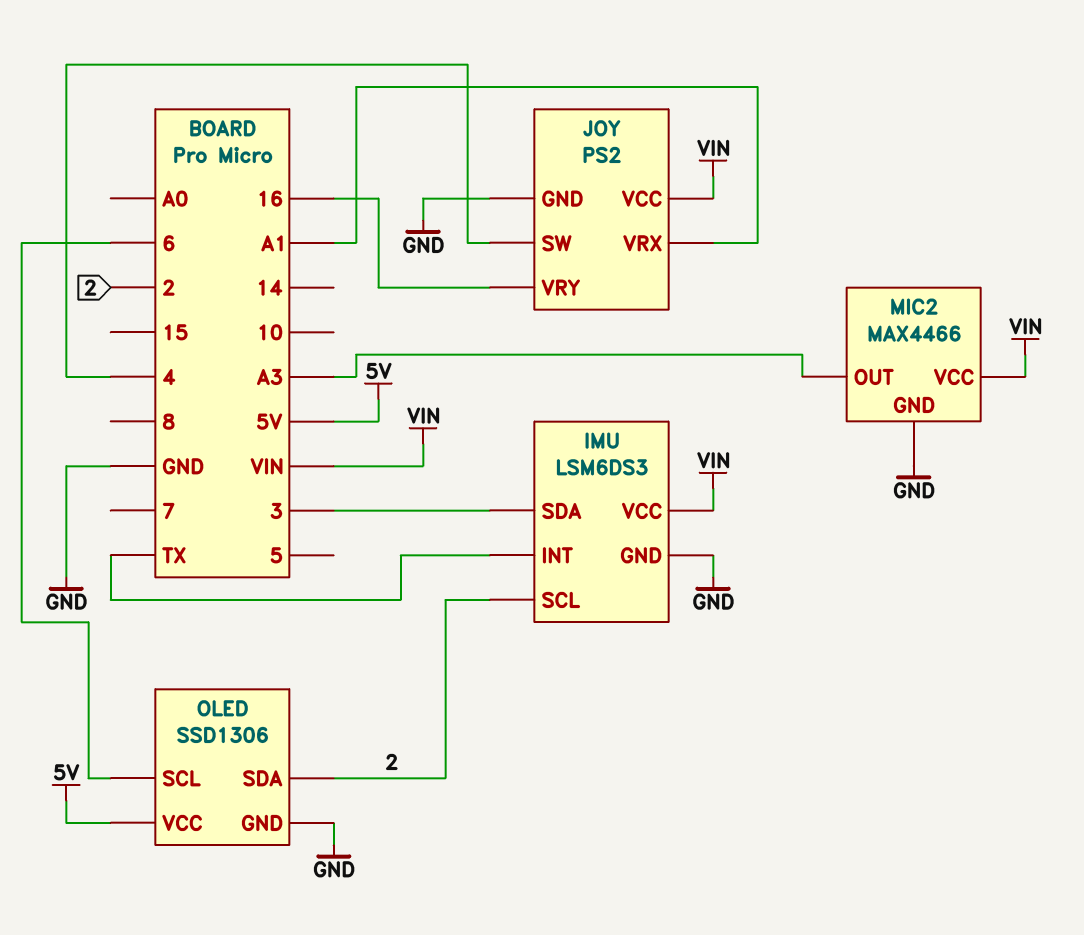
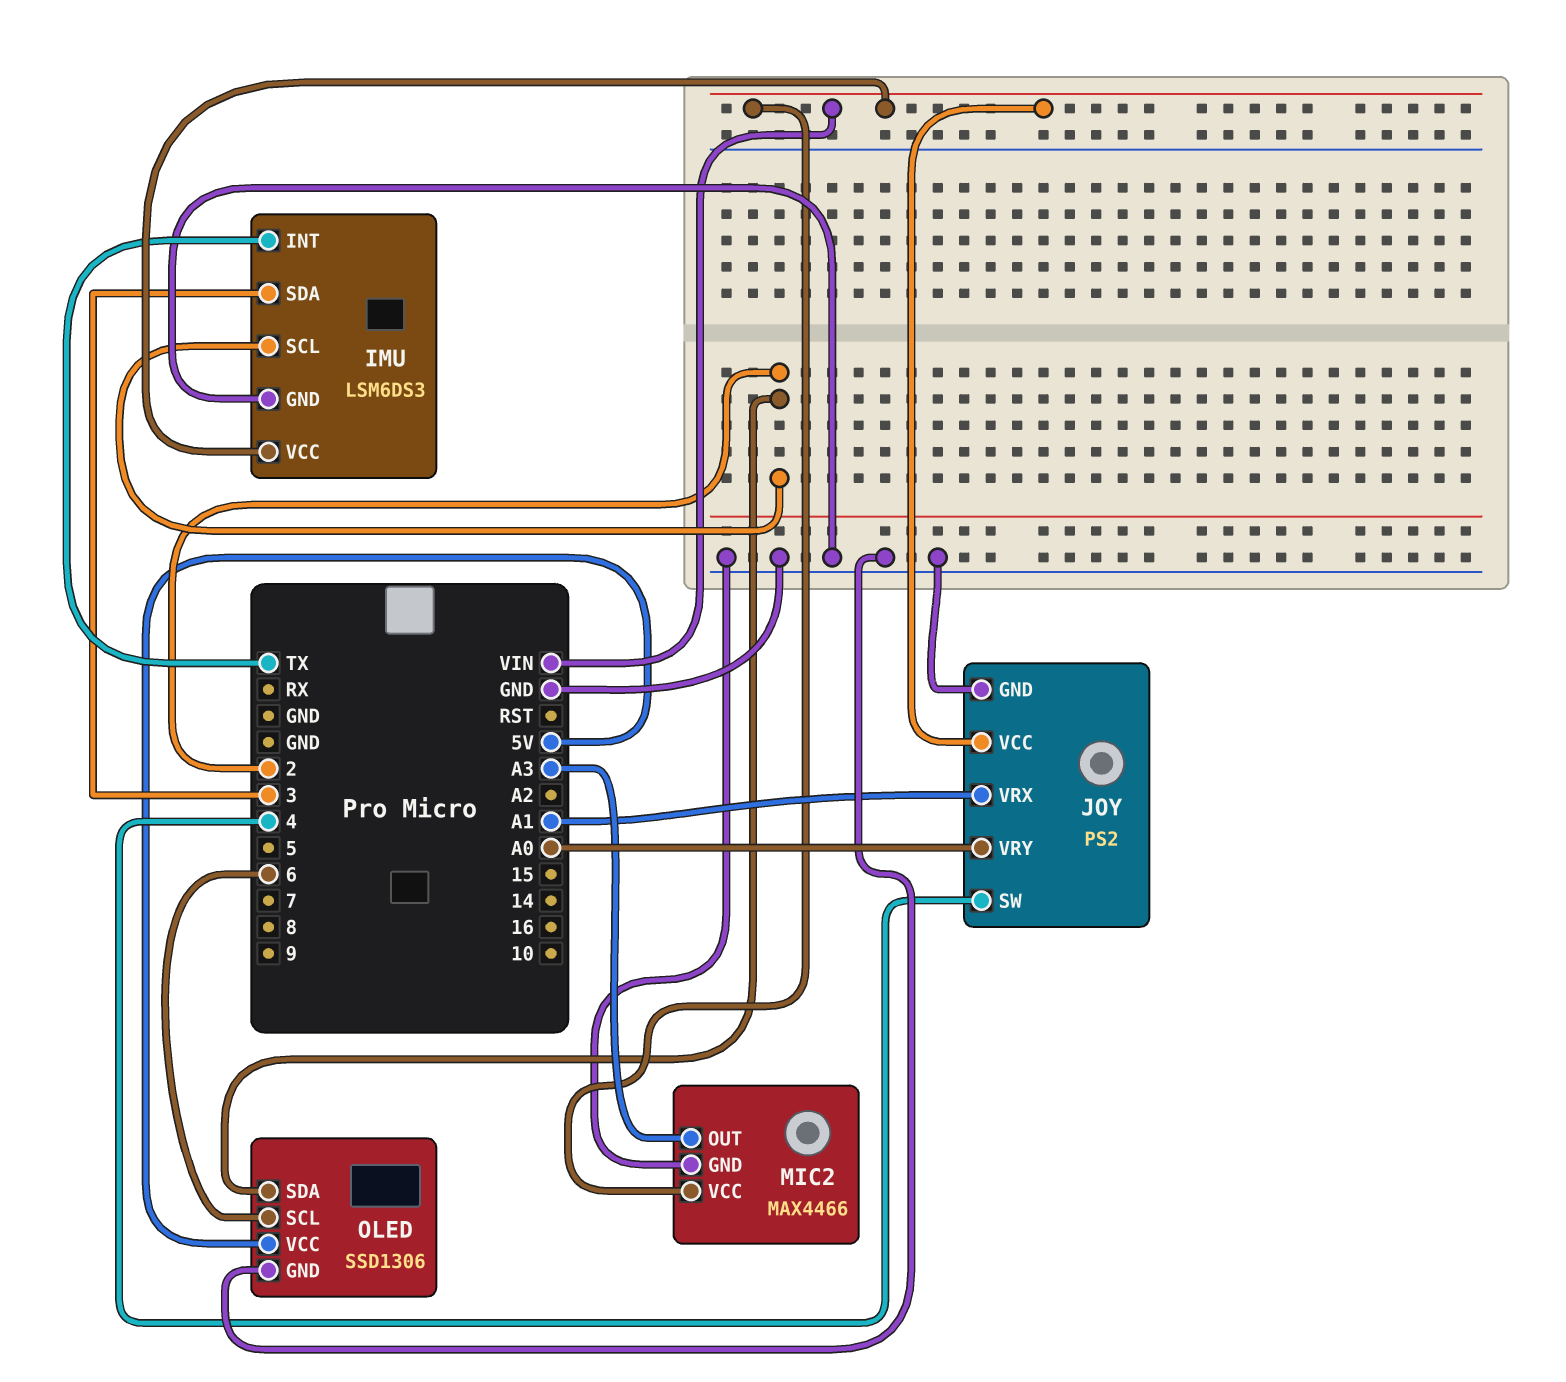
JOY pin VRY: 16 -> A0

